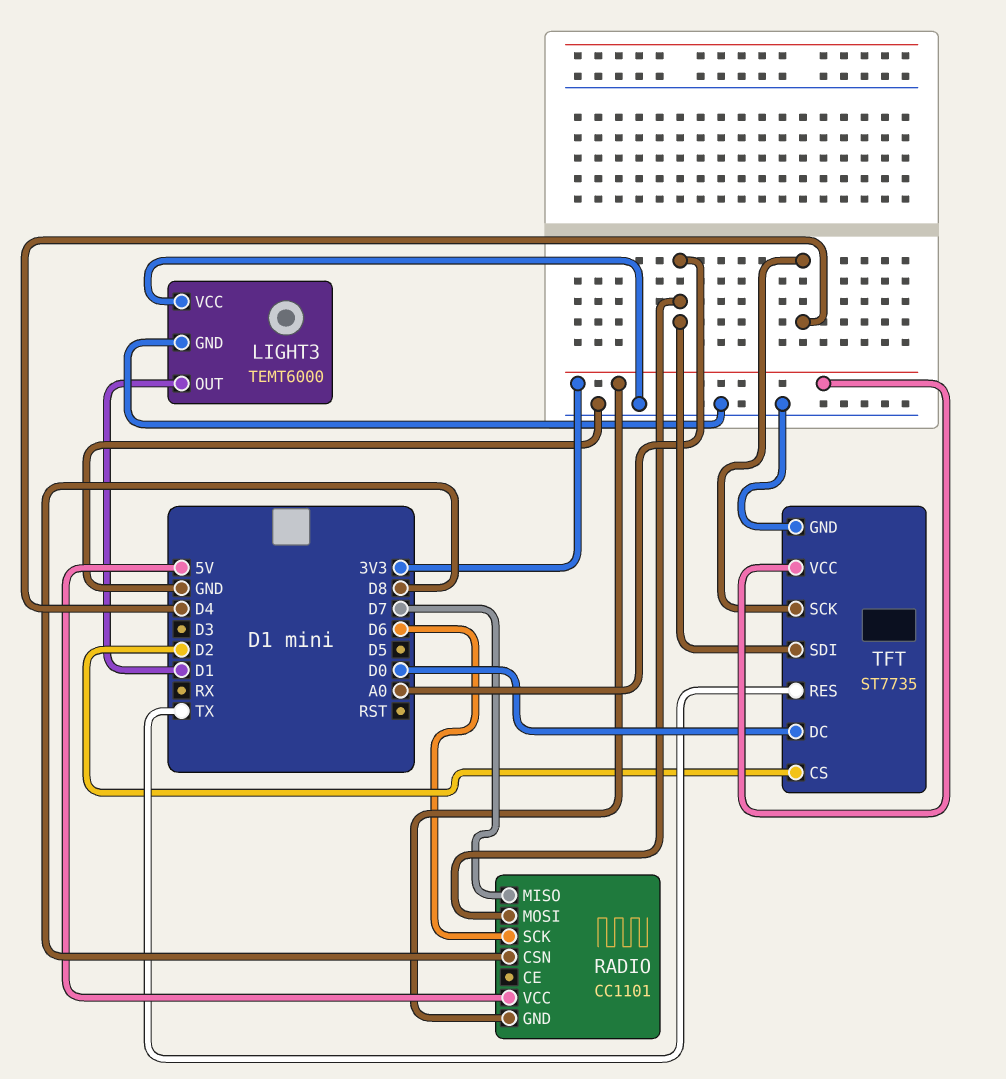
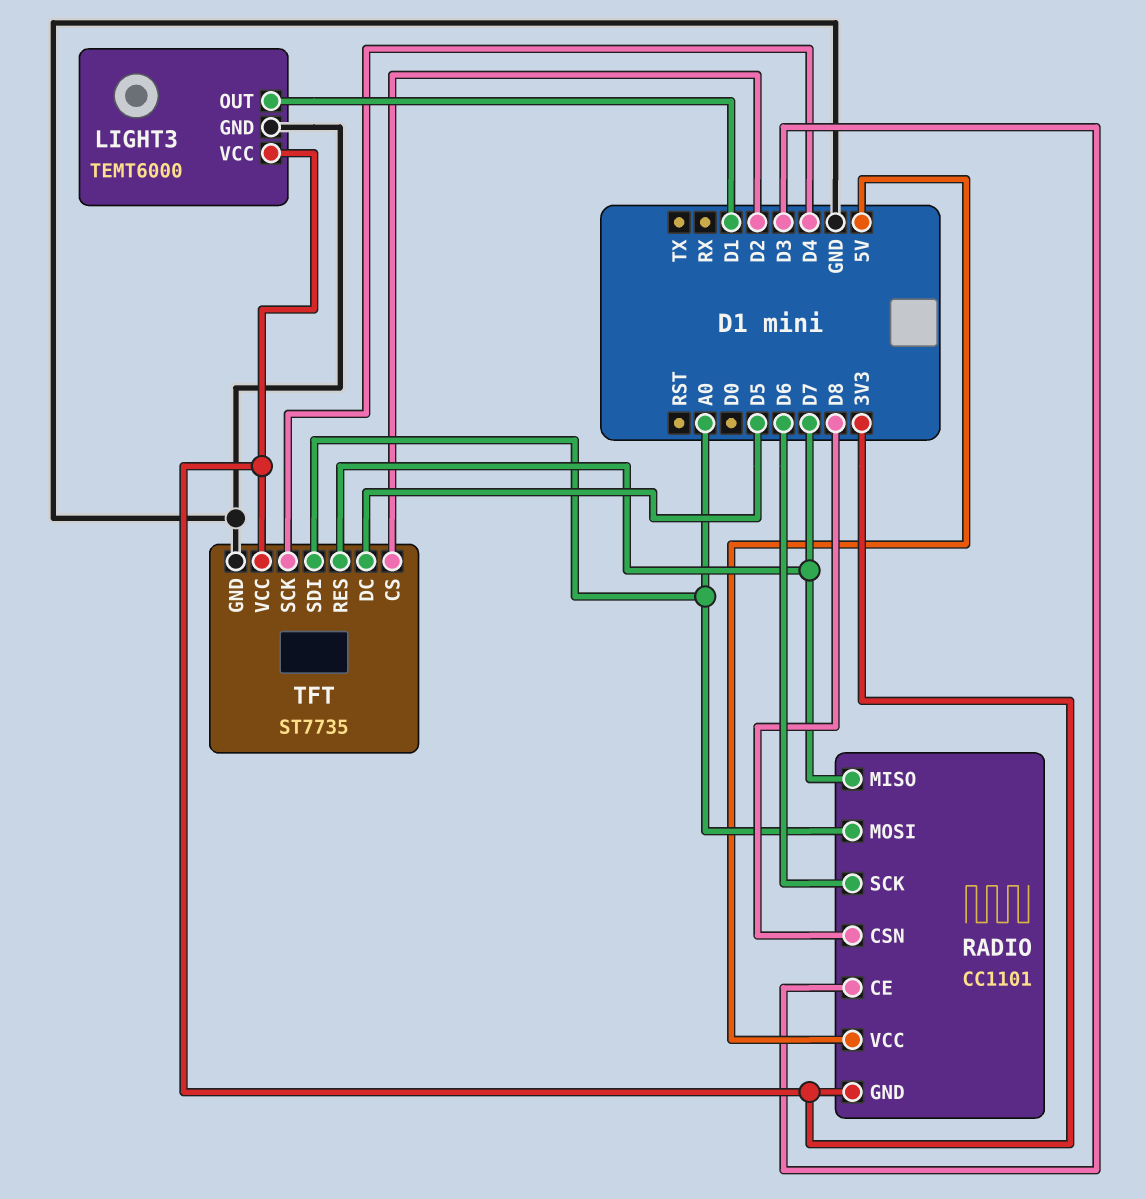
LIGHT3 pin VCC: GND -> 3V3
RADIO pin CE: none -> D3
TFT pin DC: D0 -> D5
TFT pin RES: TX -> D7

